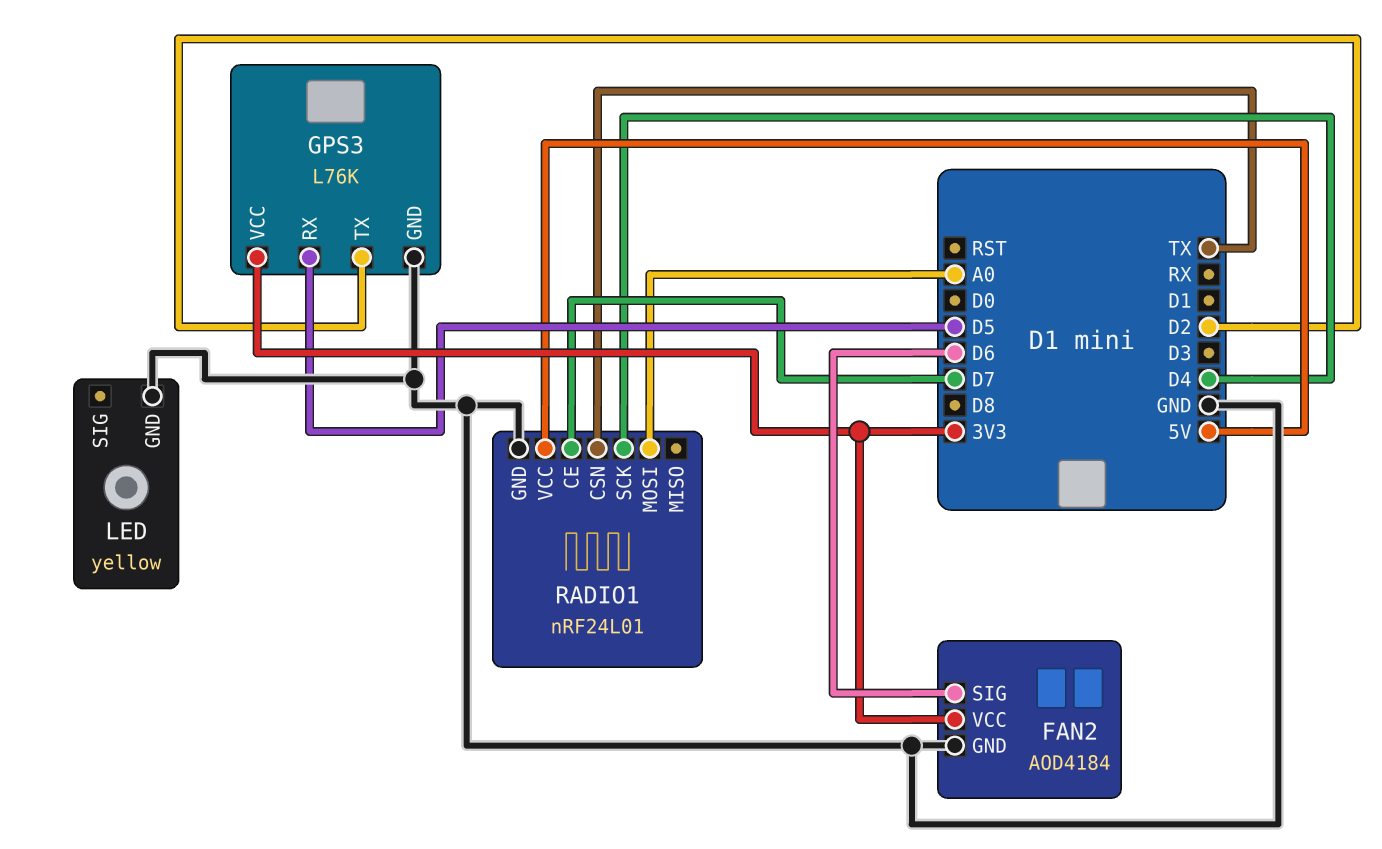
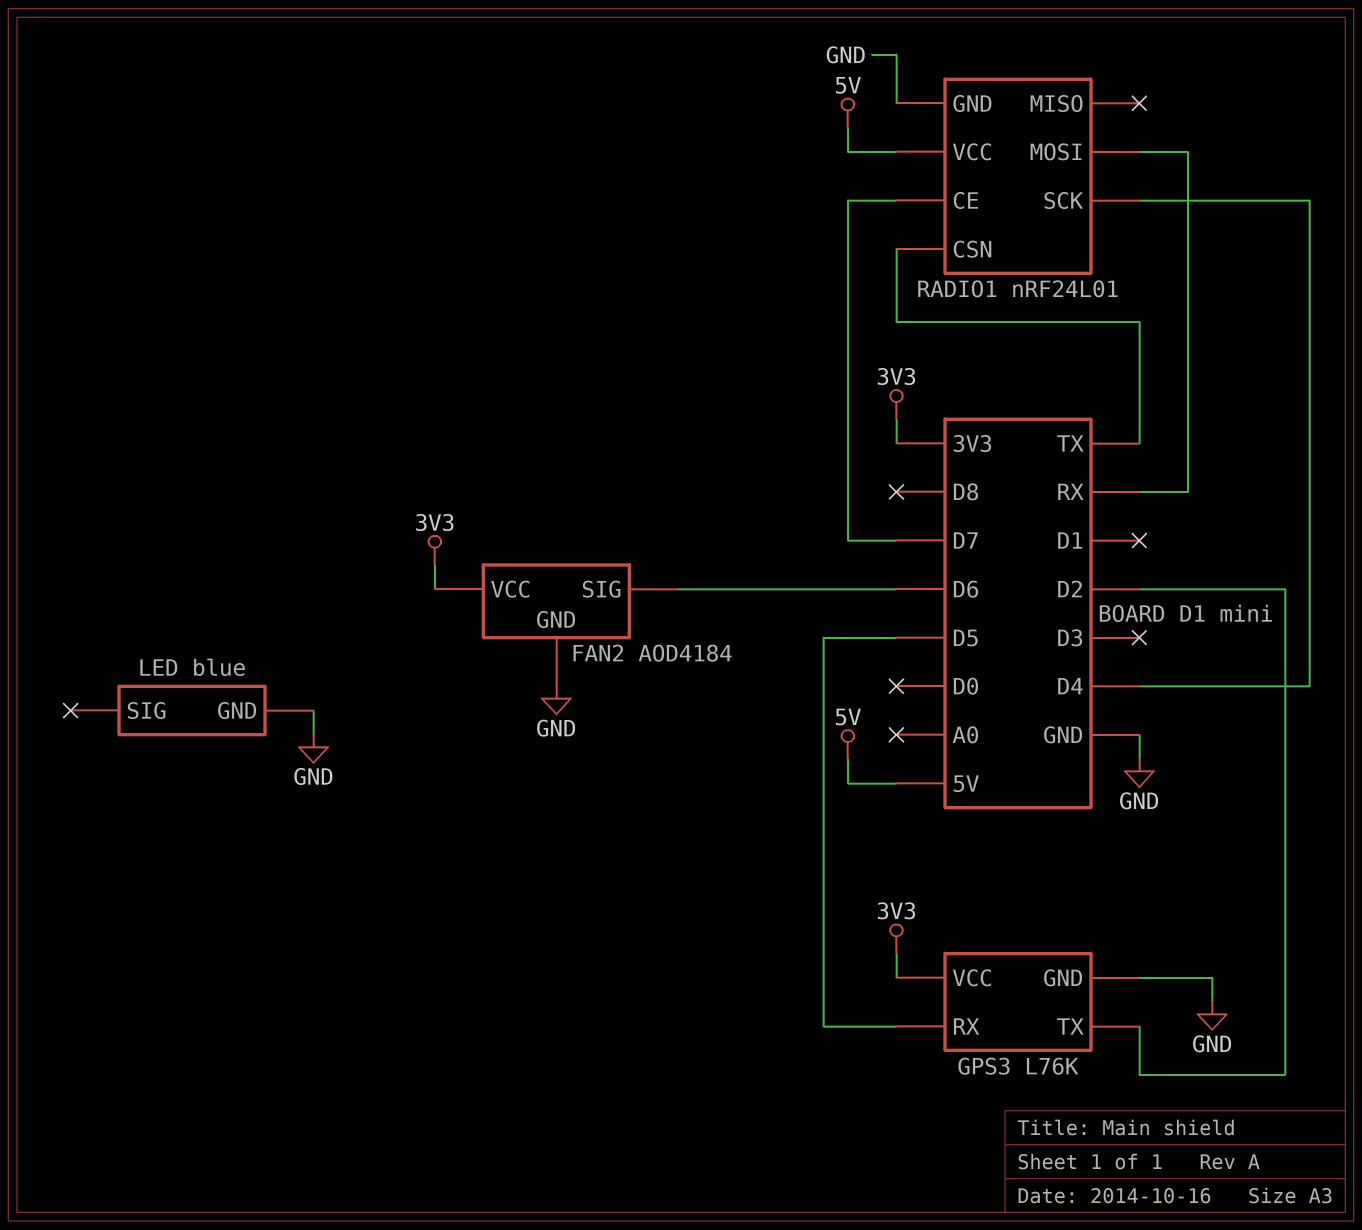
LED: yellow -> blue
RADIO1 pin MOSI: A0 -> RX

